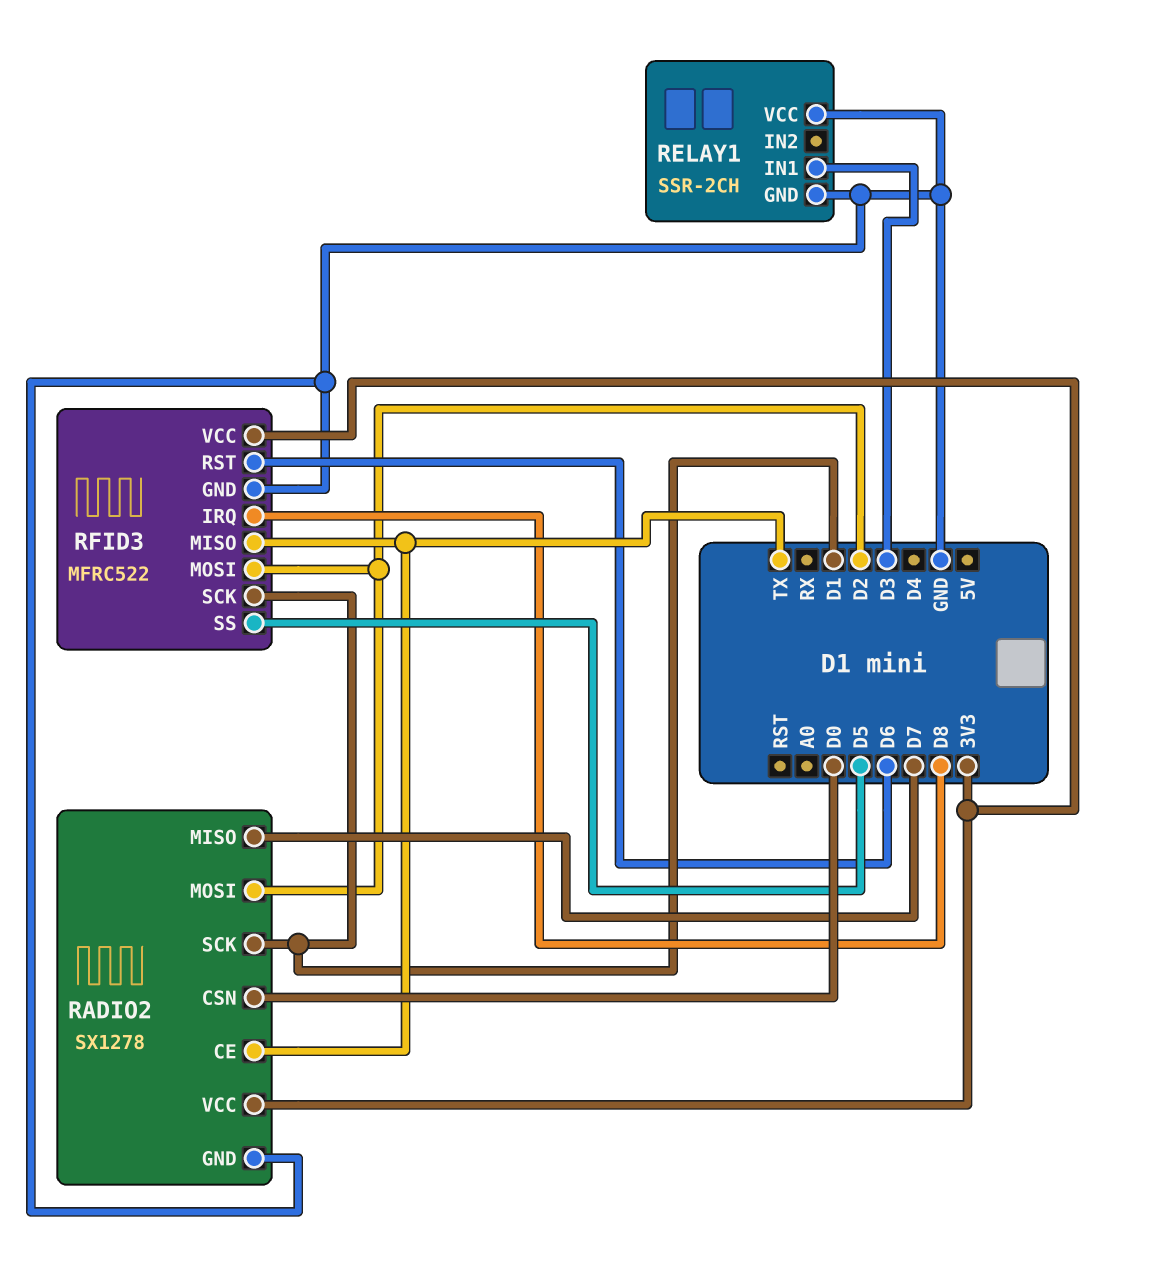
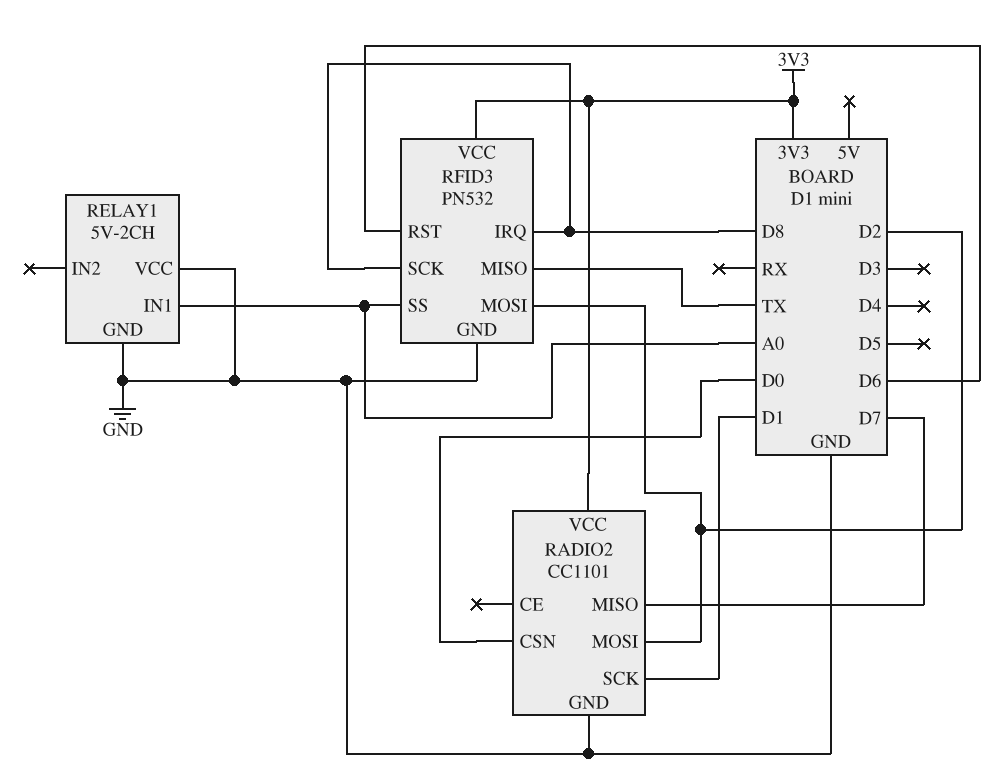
RADIO2: SX1278 -> CC1101
RADIO2 pin CE: TX -> none
RELAY1: SSR-2CH -> 5V-2CH
RELAY1 pin IN1: D3 -> A0
RFID3: MFRC522 -> PN532
RFID3 pin SCK: D1 -> D8
RFID3 pin SS: D5 -> A0

